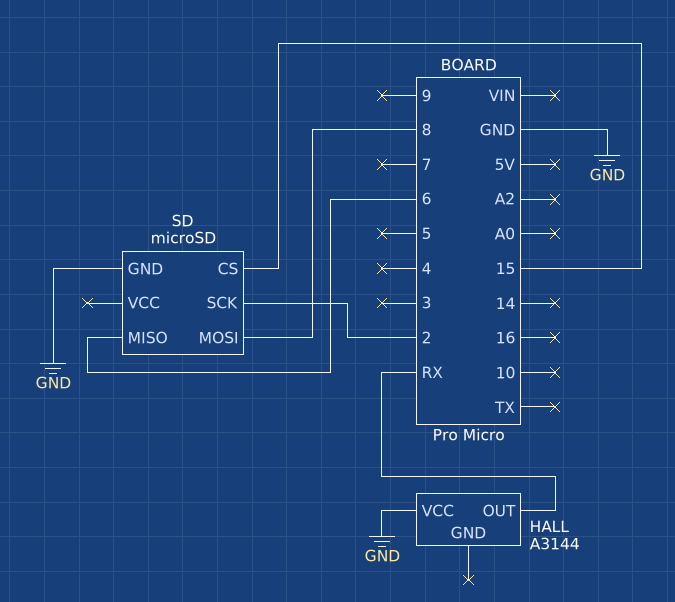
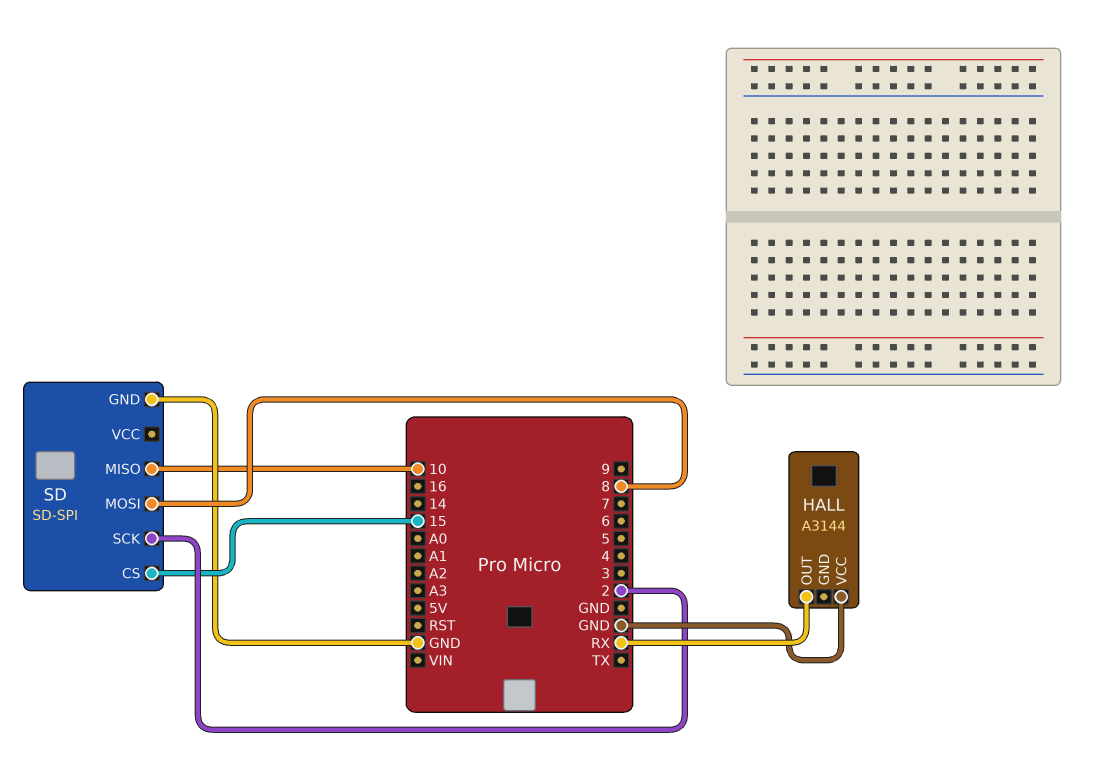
SD: microSD -> SD-SPI
SD pin MISO: 6 -> 10

